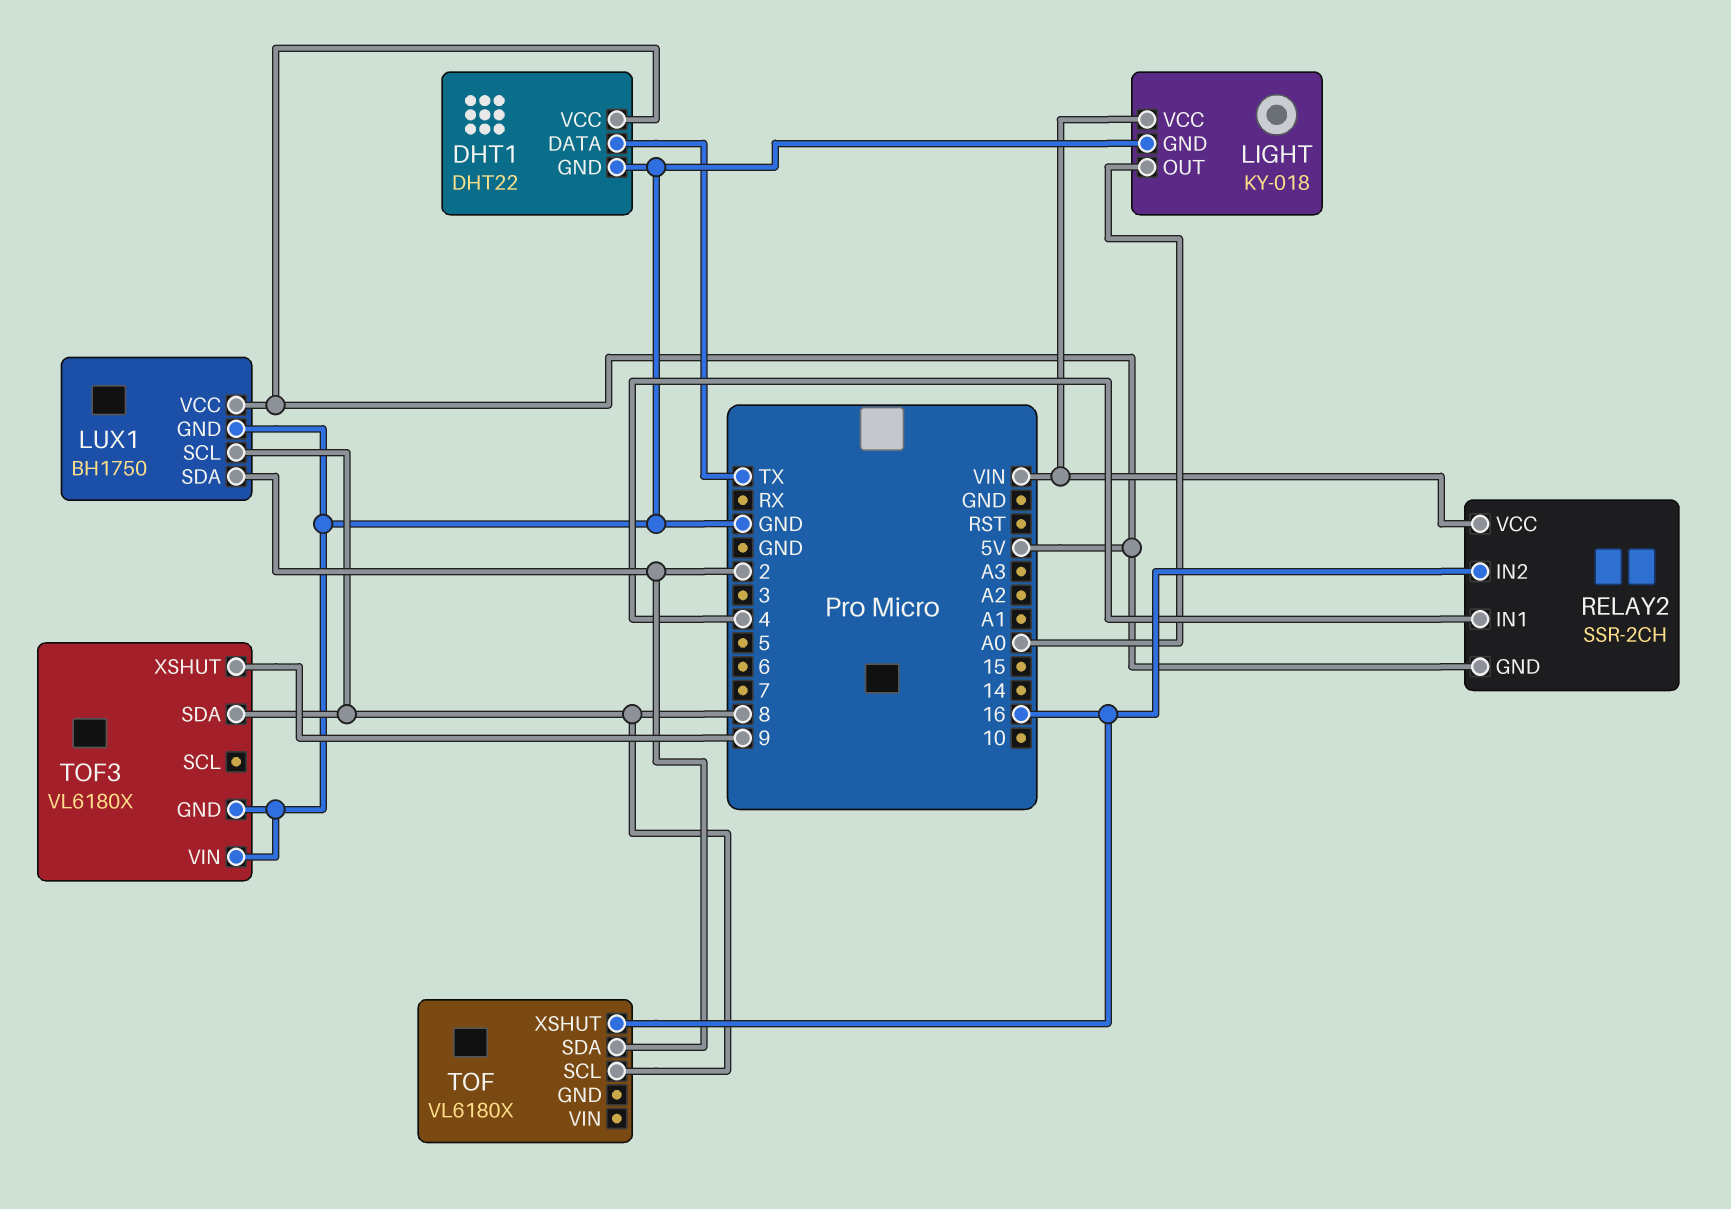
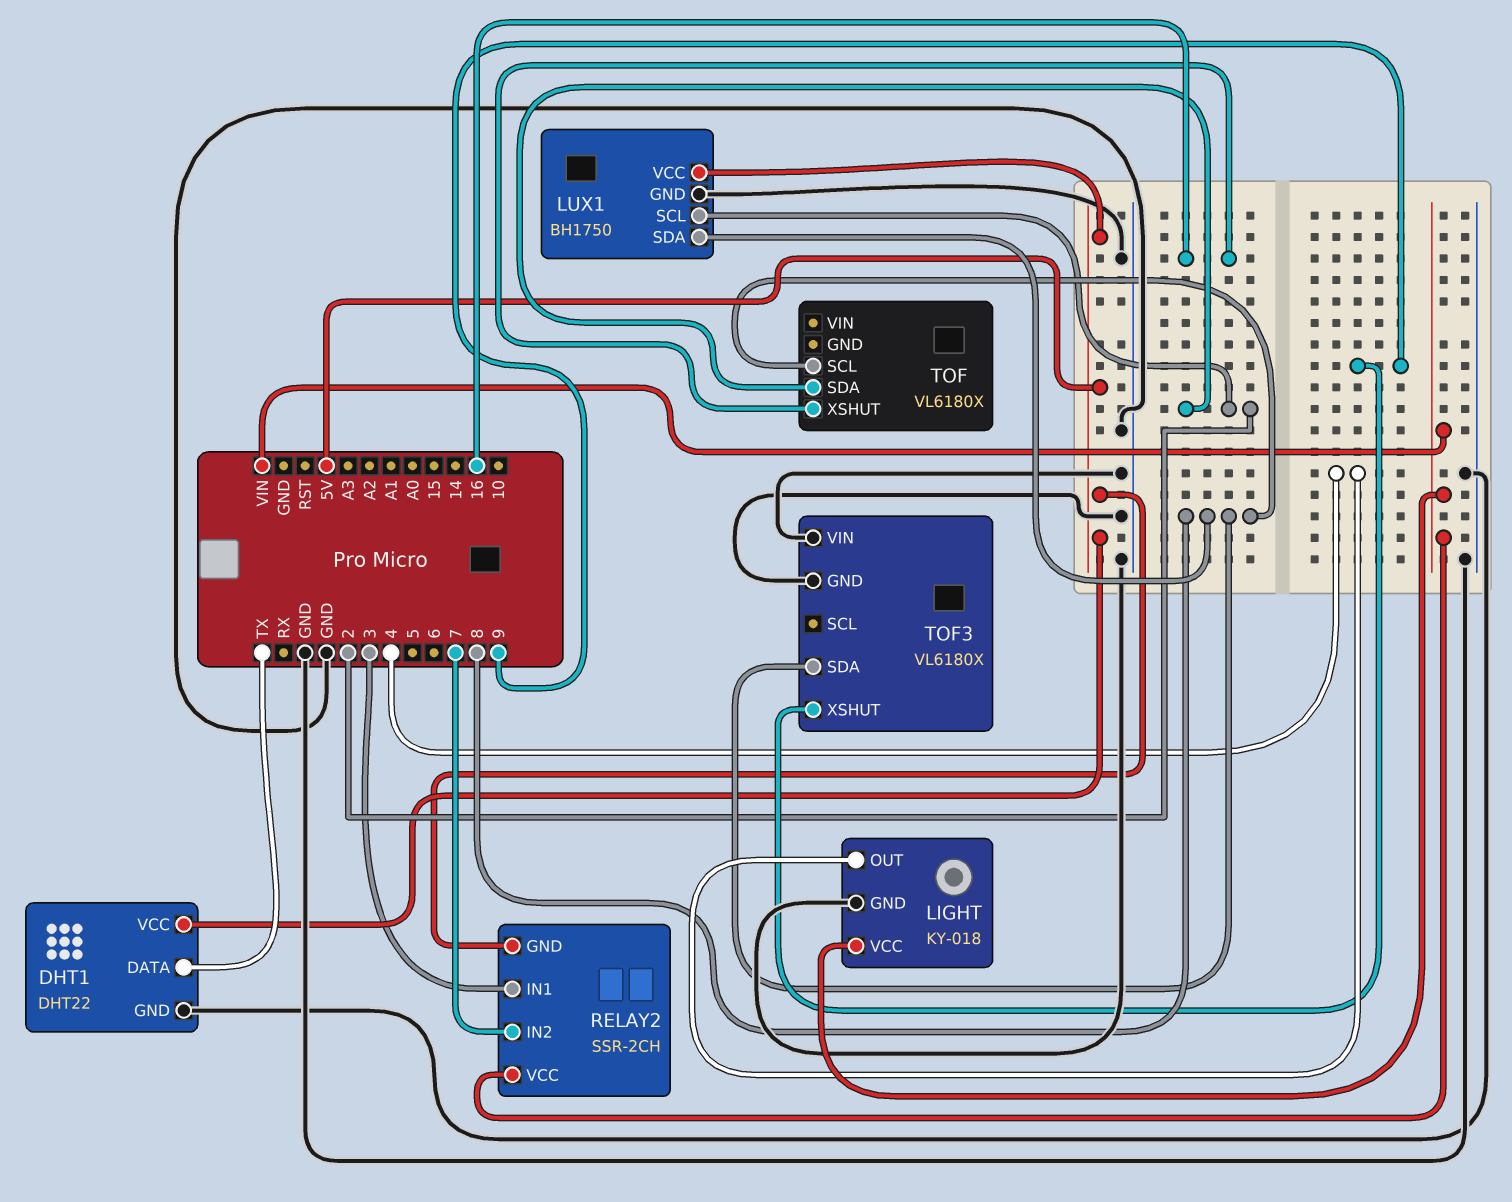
LIGHT pin OUT: A0 -> 4
LUX1 pin SCL: 8 -> 2
LUX1 pin SDA: 2 -> 8
RELAY2 pin IN1: 4 -> 3
RELAY2 pin IN2: 16 -> 7

